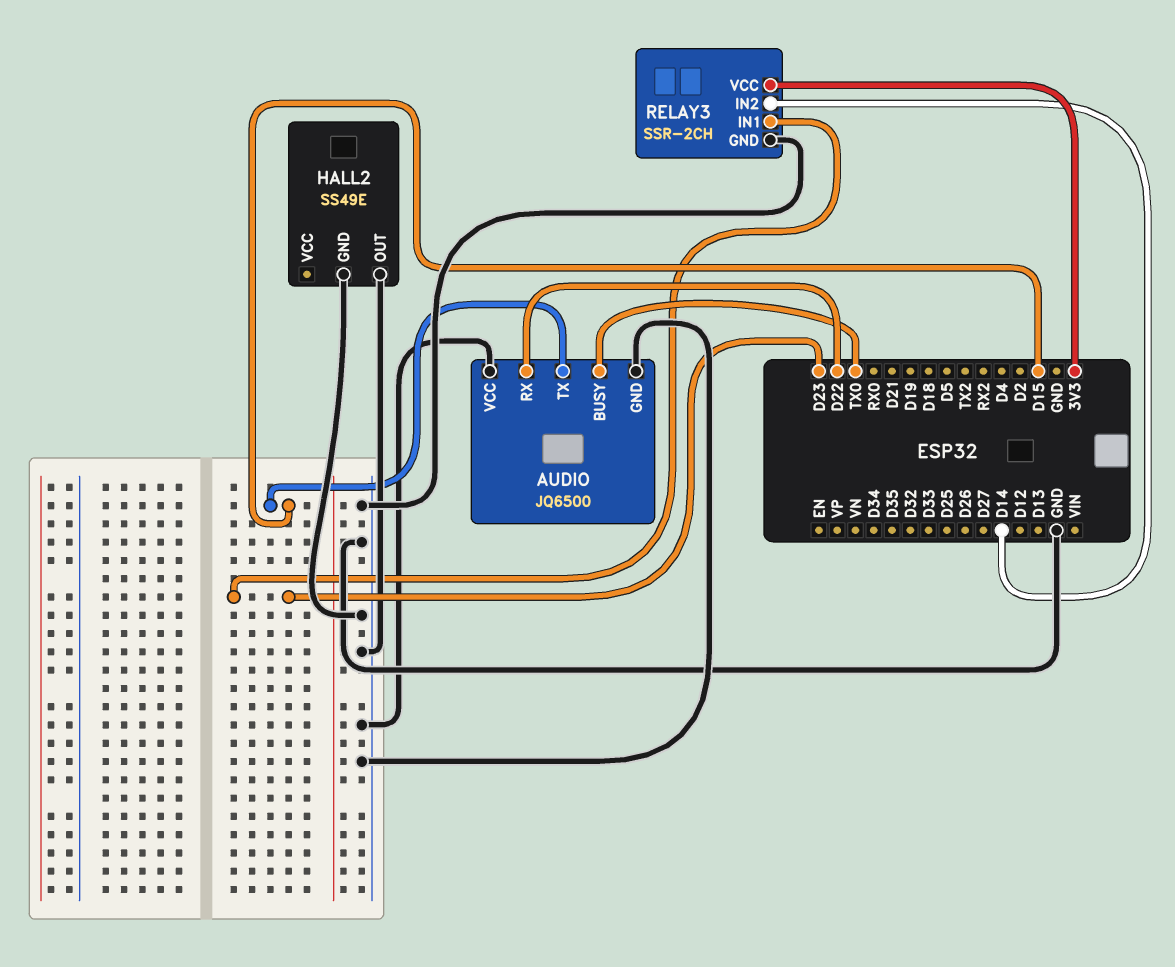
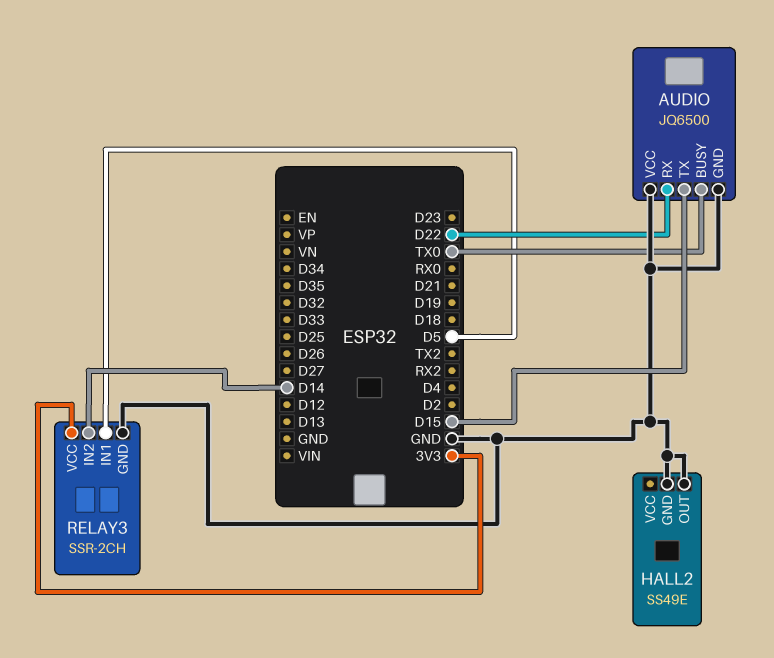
RELAY3 pin IN1: D23 -> D5

